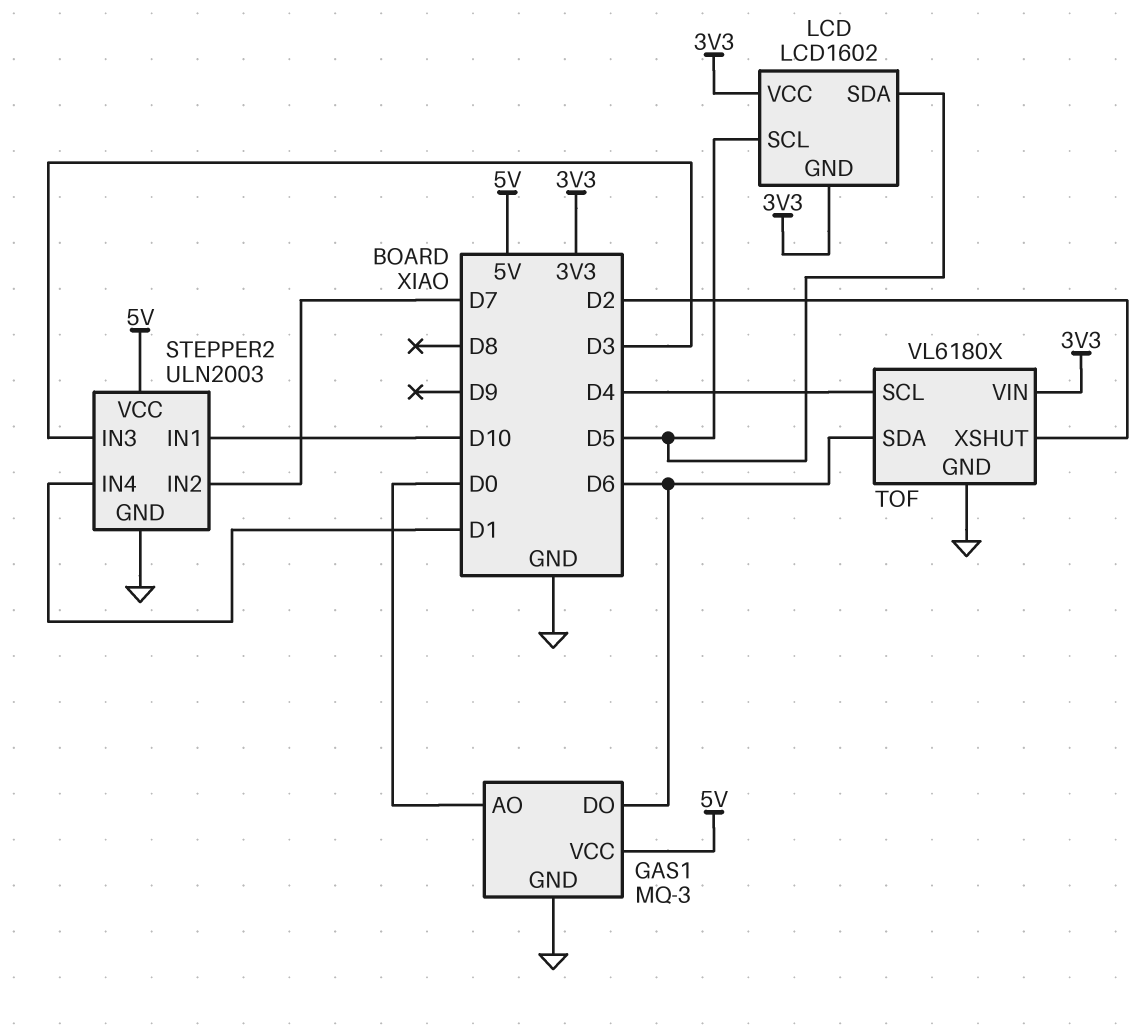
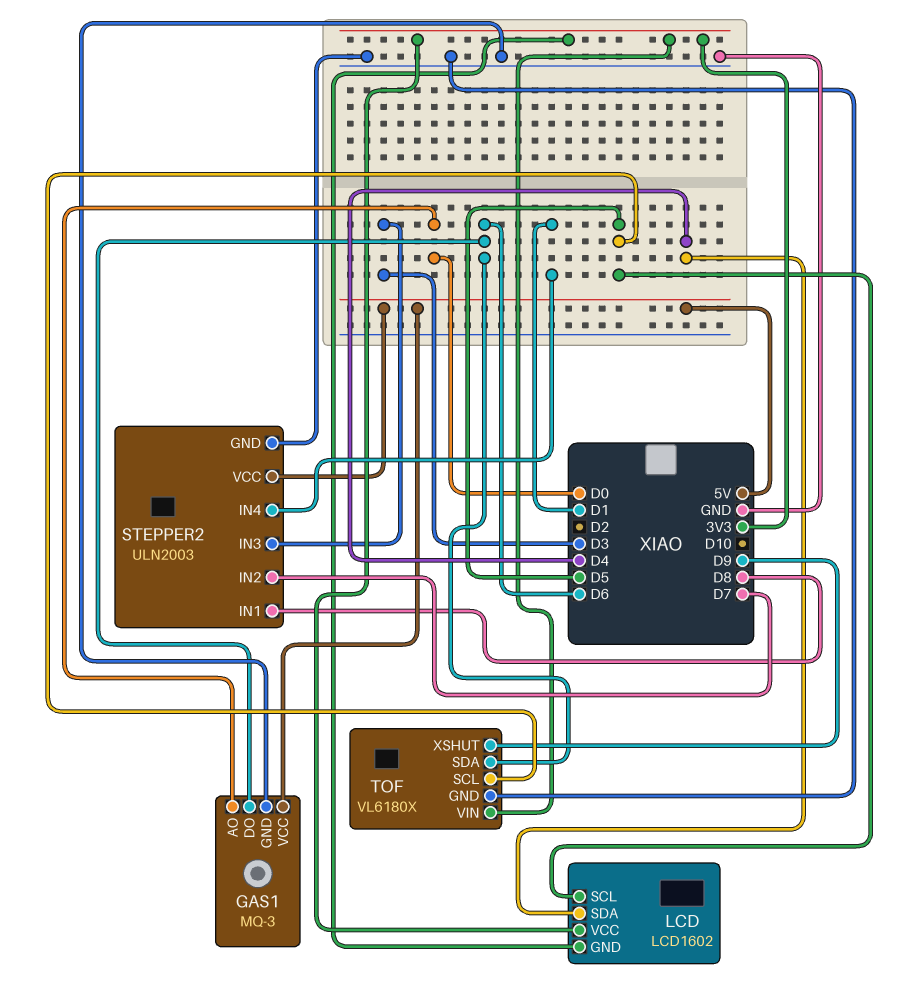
LCD pin SDA: D5 -> D4
STEPPER2 pin IN1: D10 -> D8
TOF pin SCL: D4 -> D5
TOF pin XSHUT: D2 -> D9

